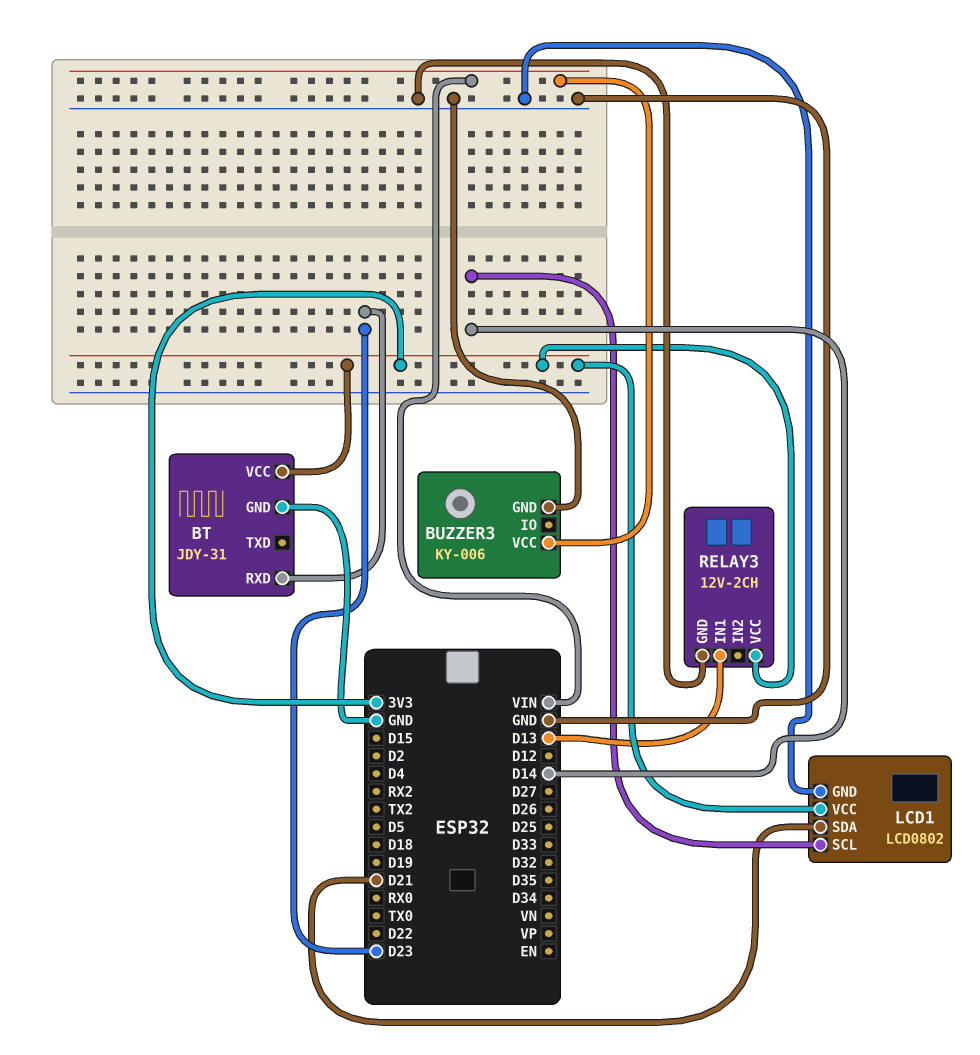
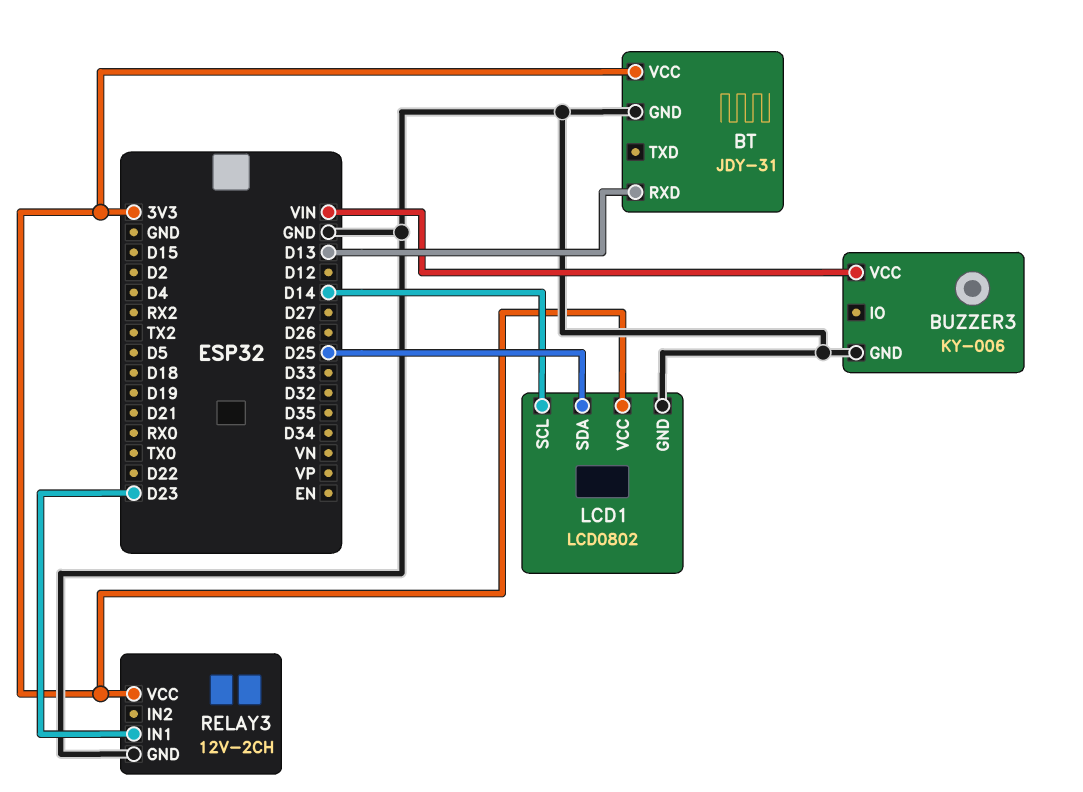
BT pin RXD: D23 -> D13
LCD1 pin SDA: D21 -> D25
RELAY3 pin IN1: D13 -> D23

